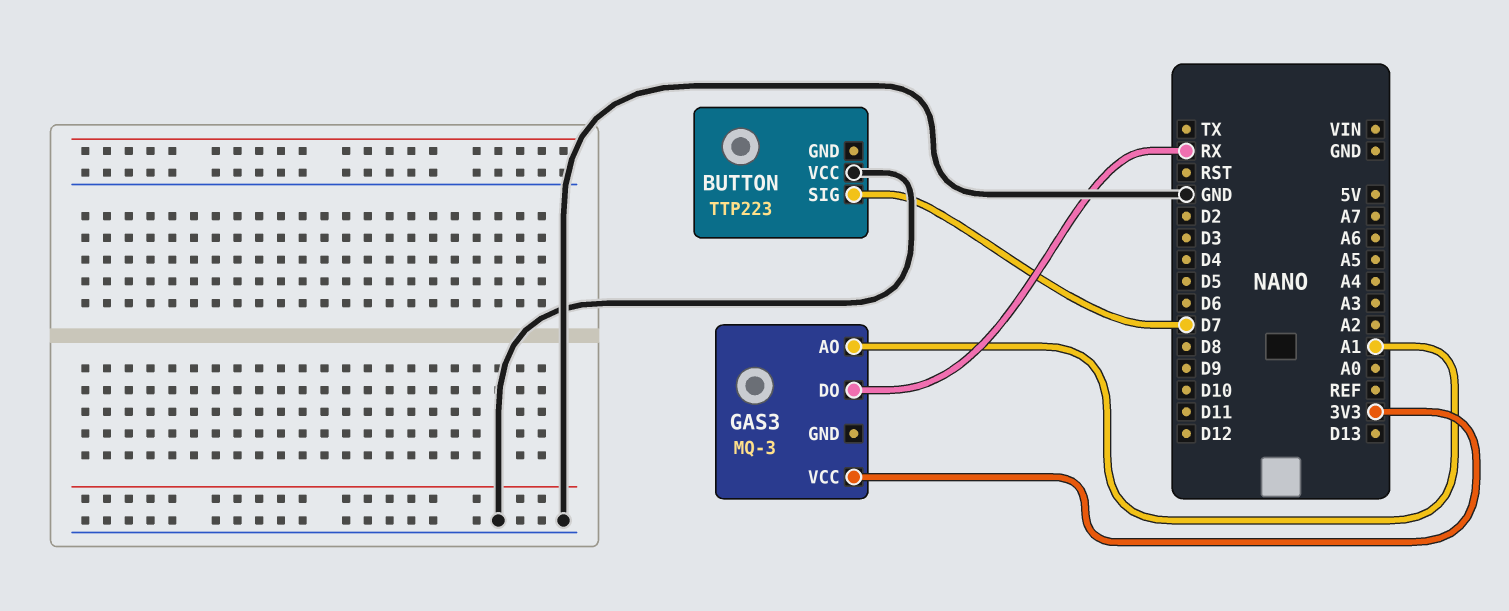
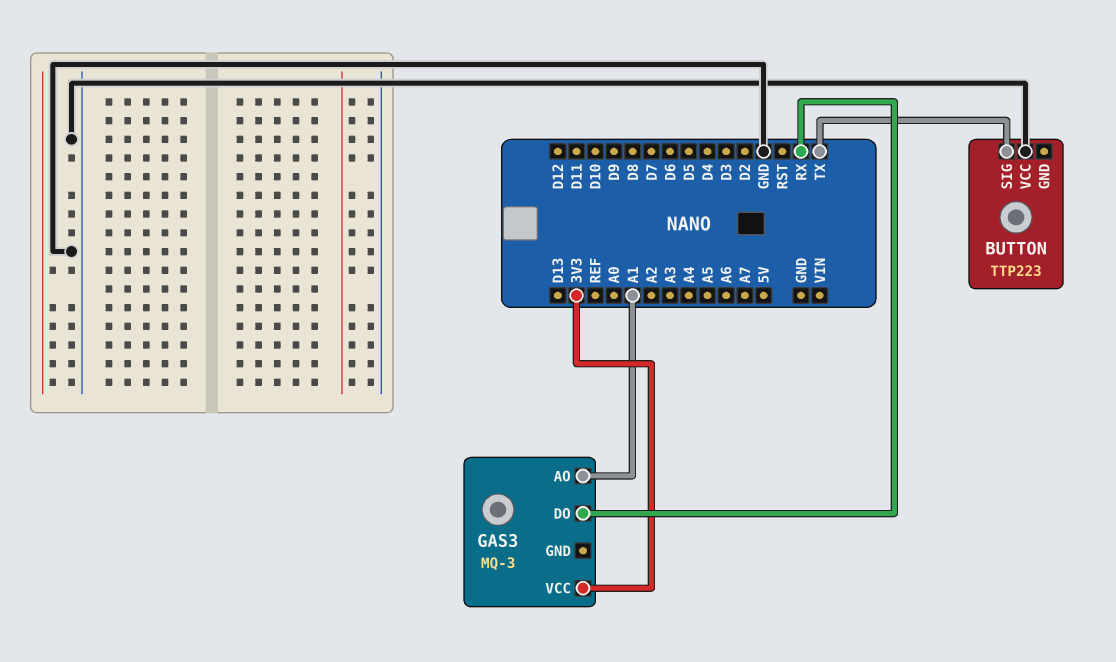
BUTTON pin SIG: D7 -> TX

